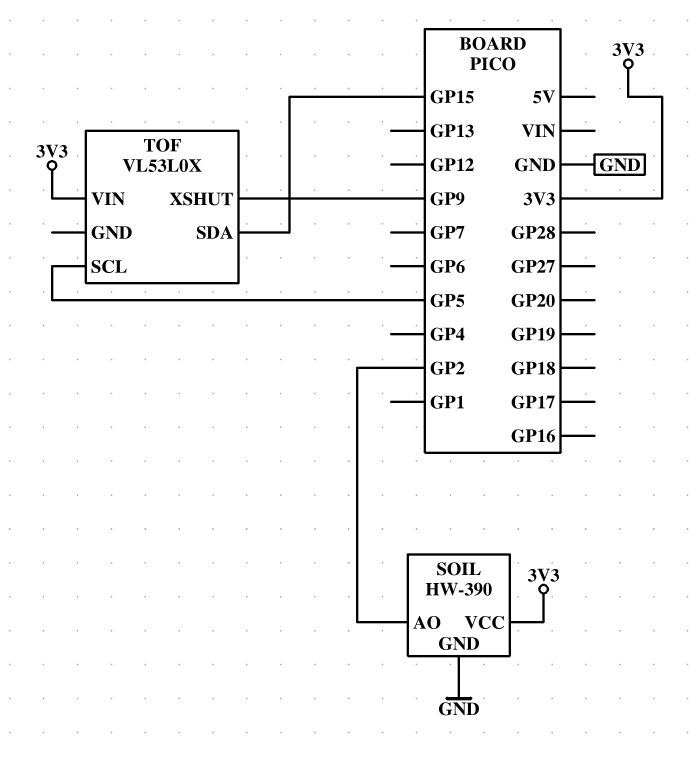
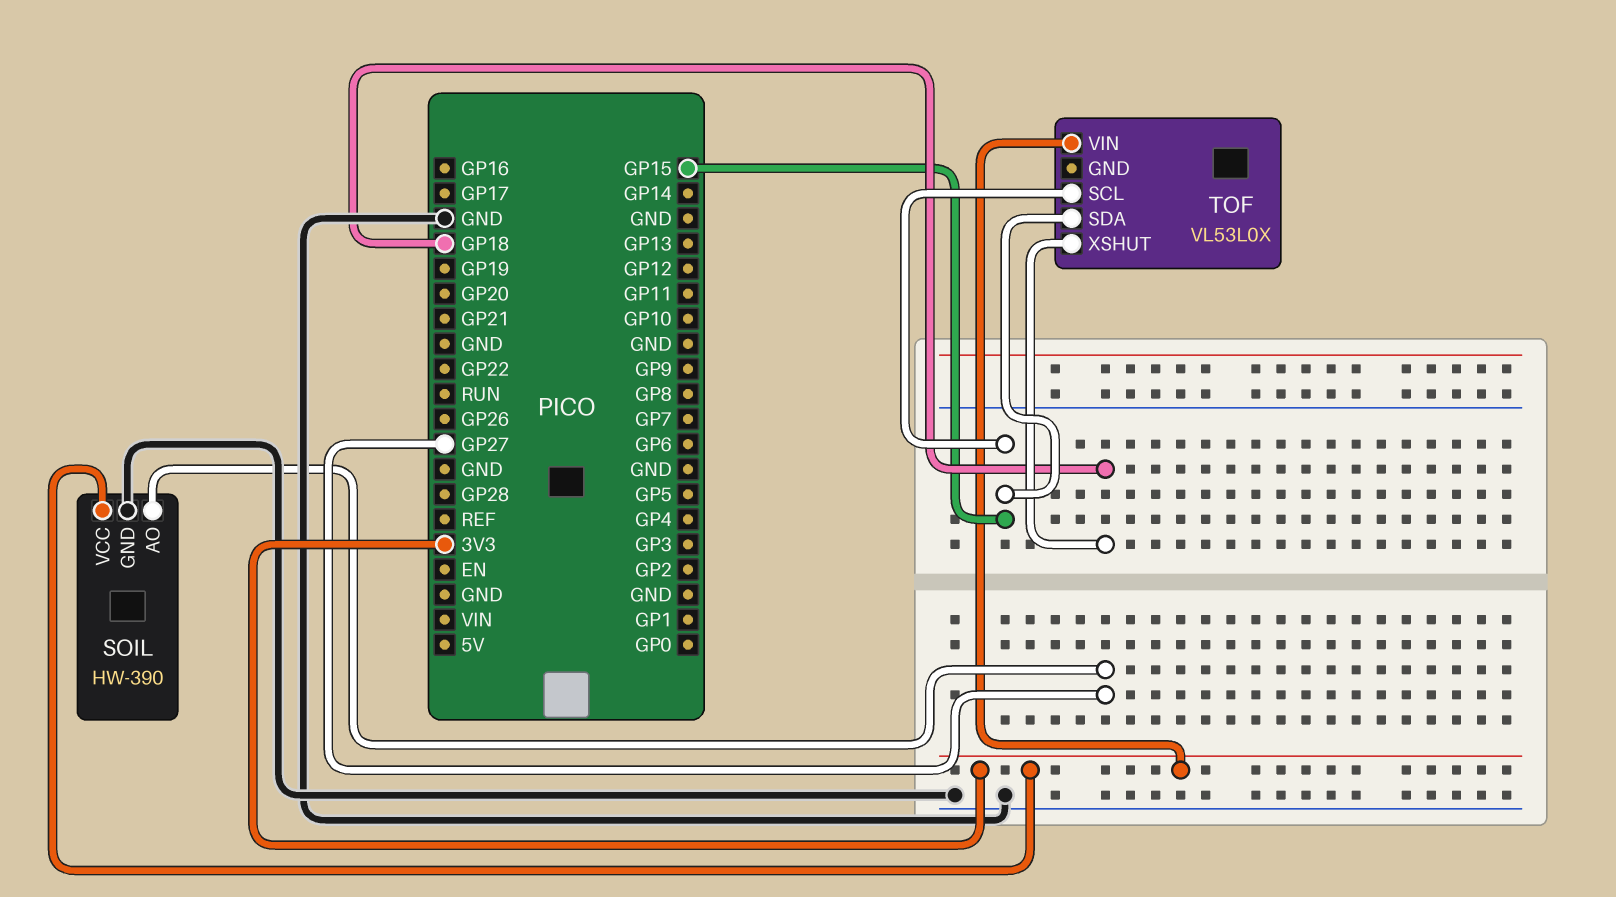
SOIL pin AO: GP2 -> GP27
TOF pin SCL: GP5 -> GP15
TOF pin XSHUT: GP9 -> GP18

